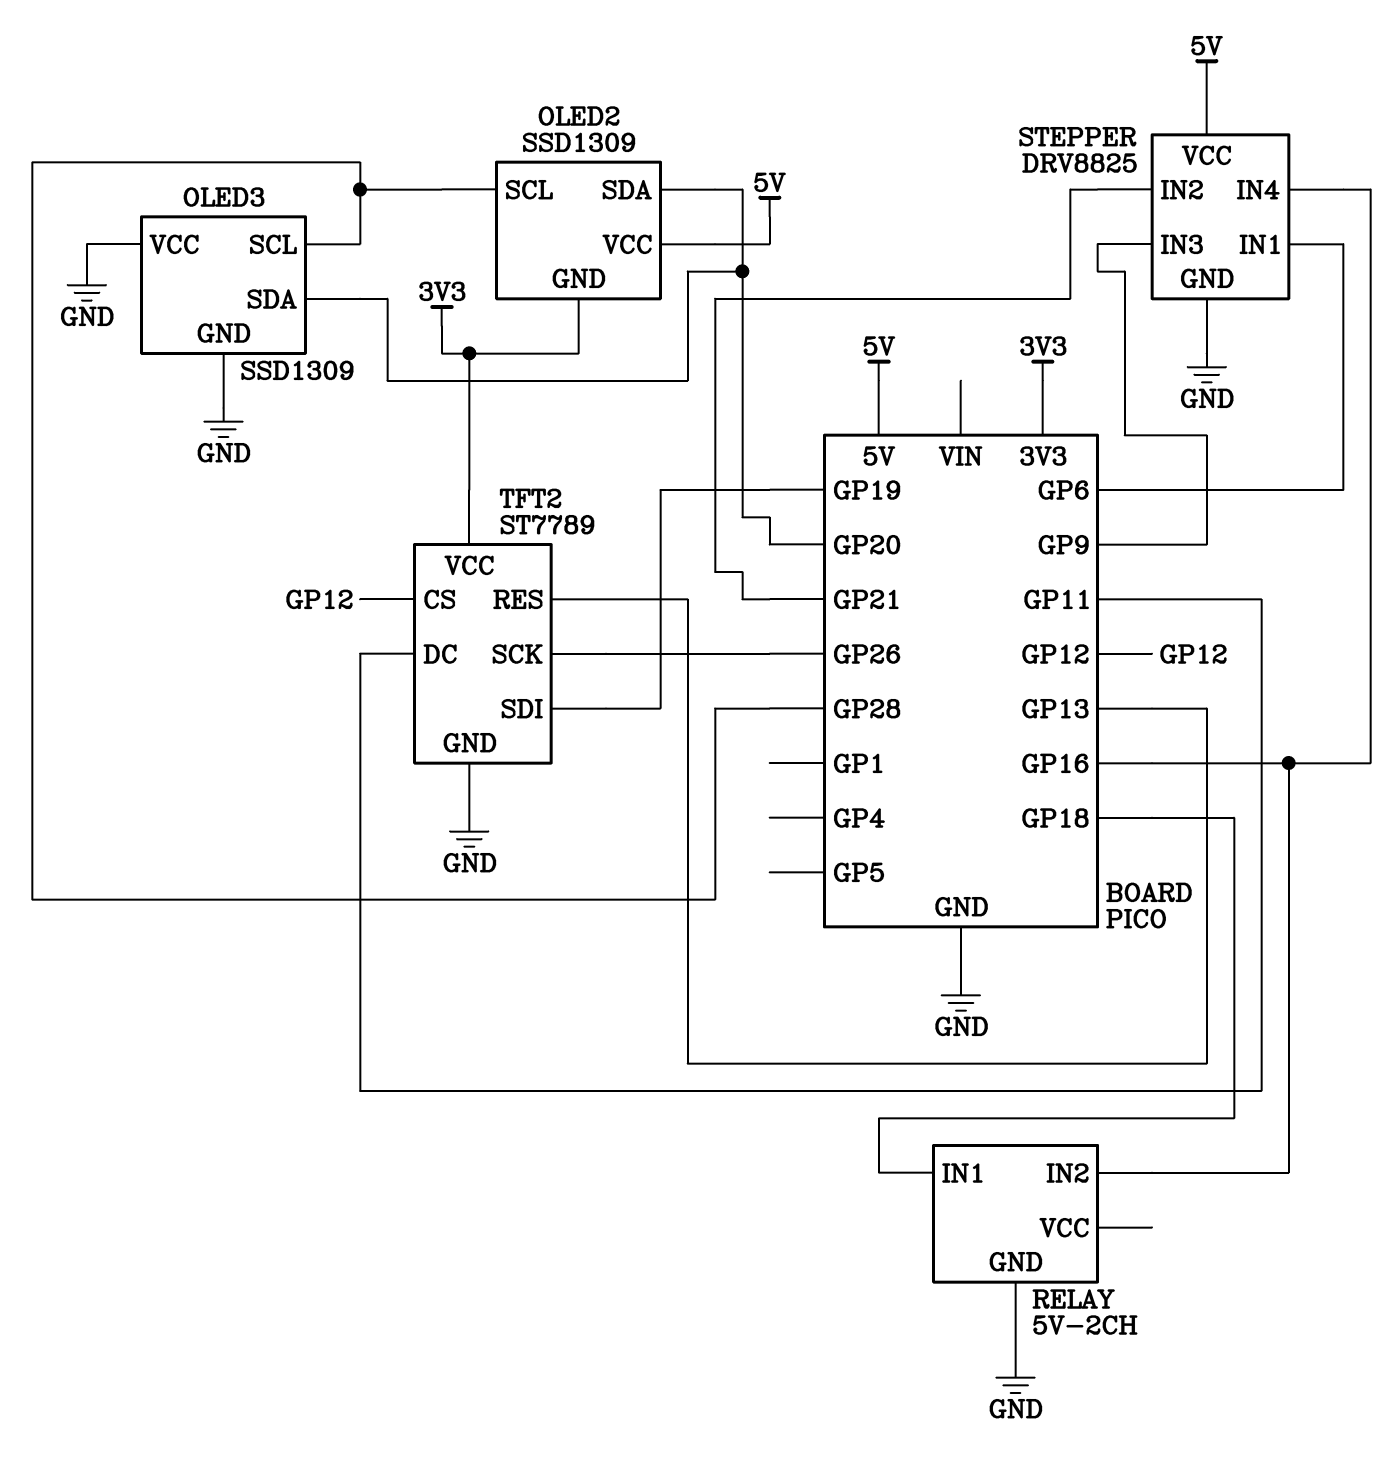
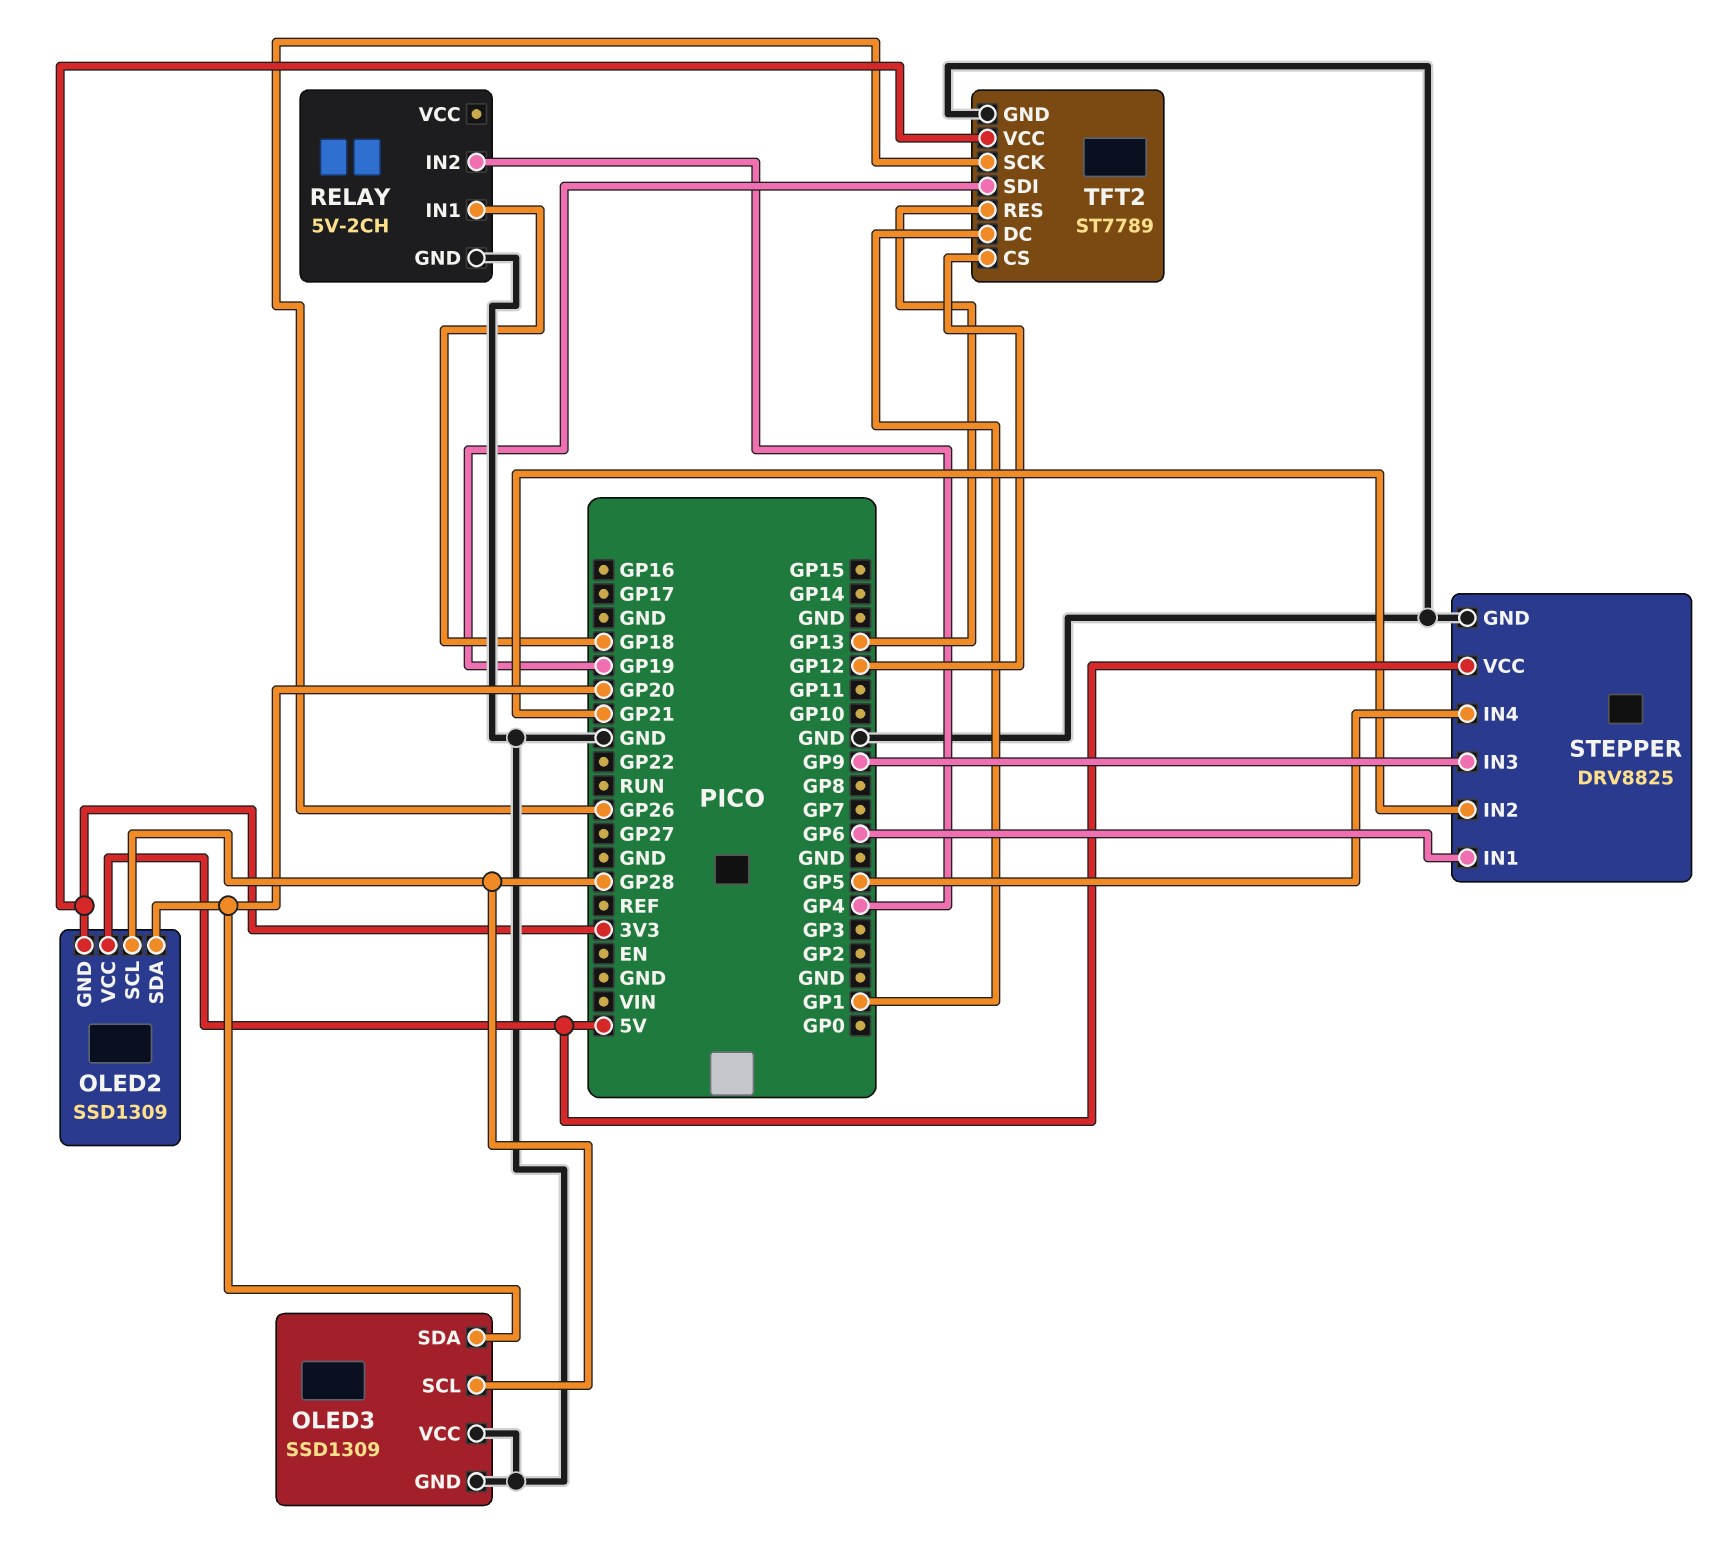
RELAY pin IN2: GP16 -> GP4
STEPPER pin IN4: GP16 -> GP5
TFT2 pin DC: GP11 -> GP1

